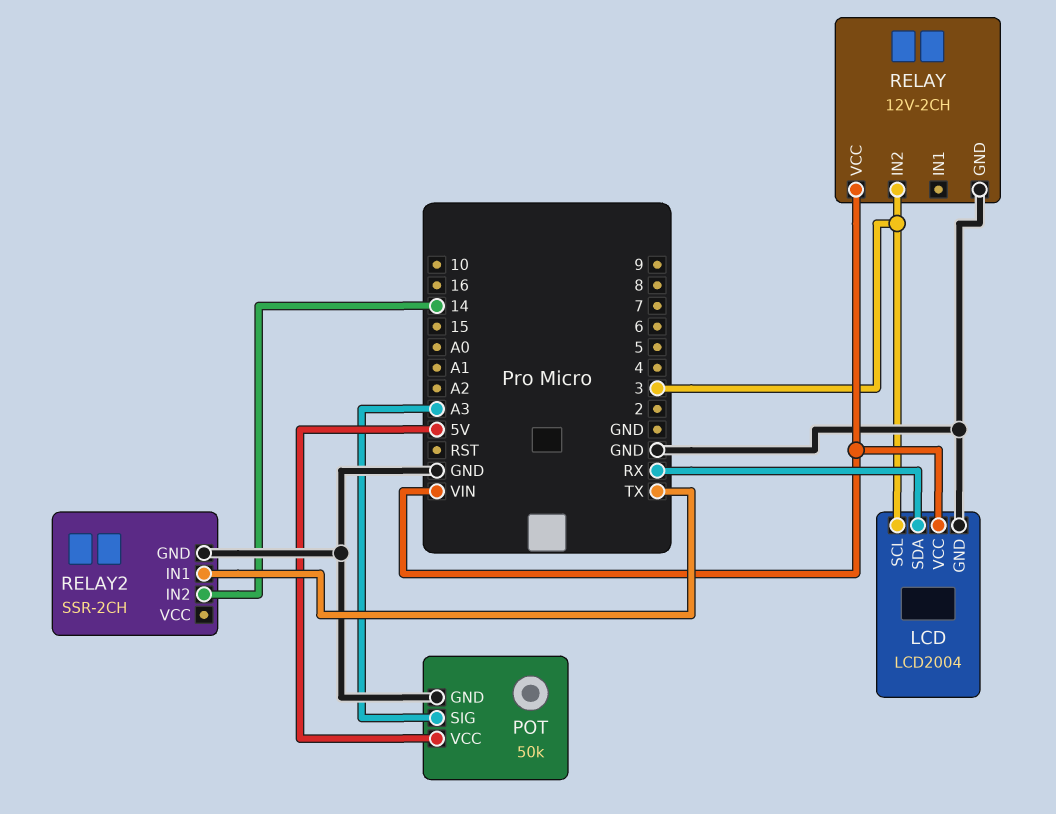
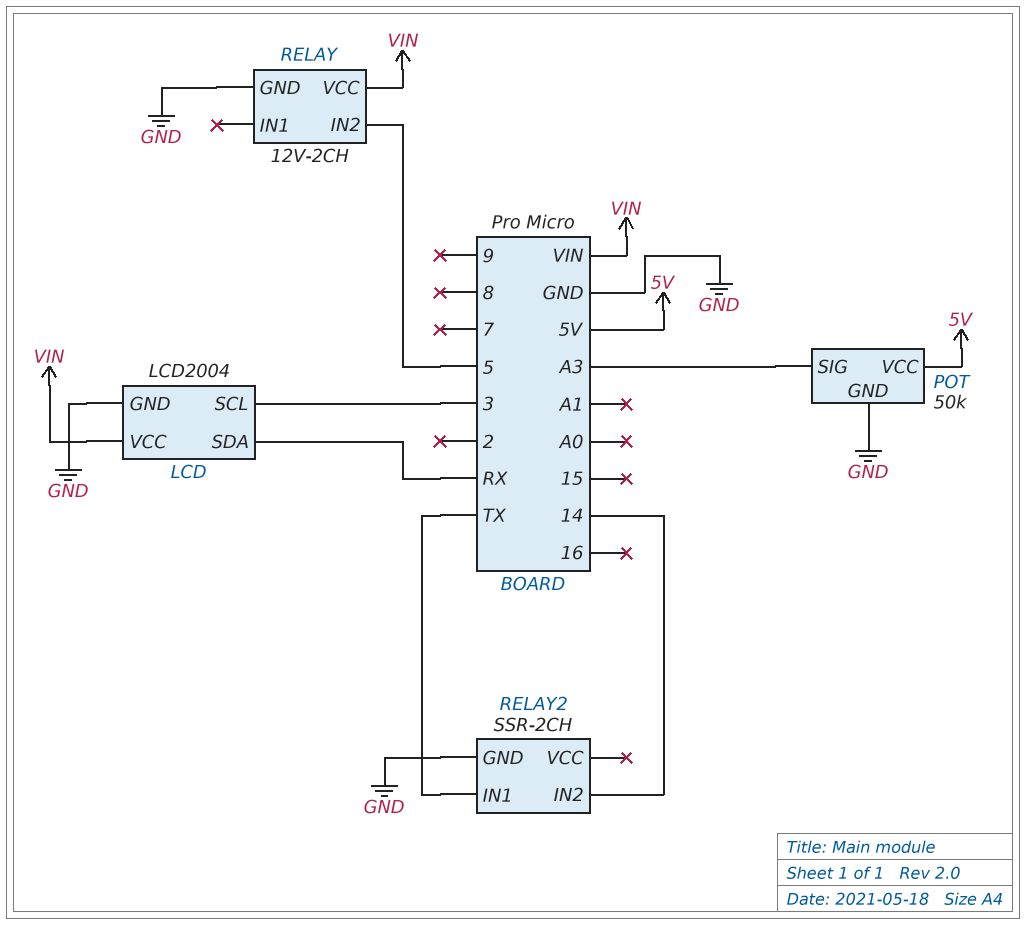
RELAY pin IN2: 3 -> 5

